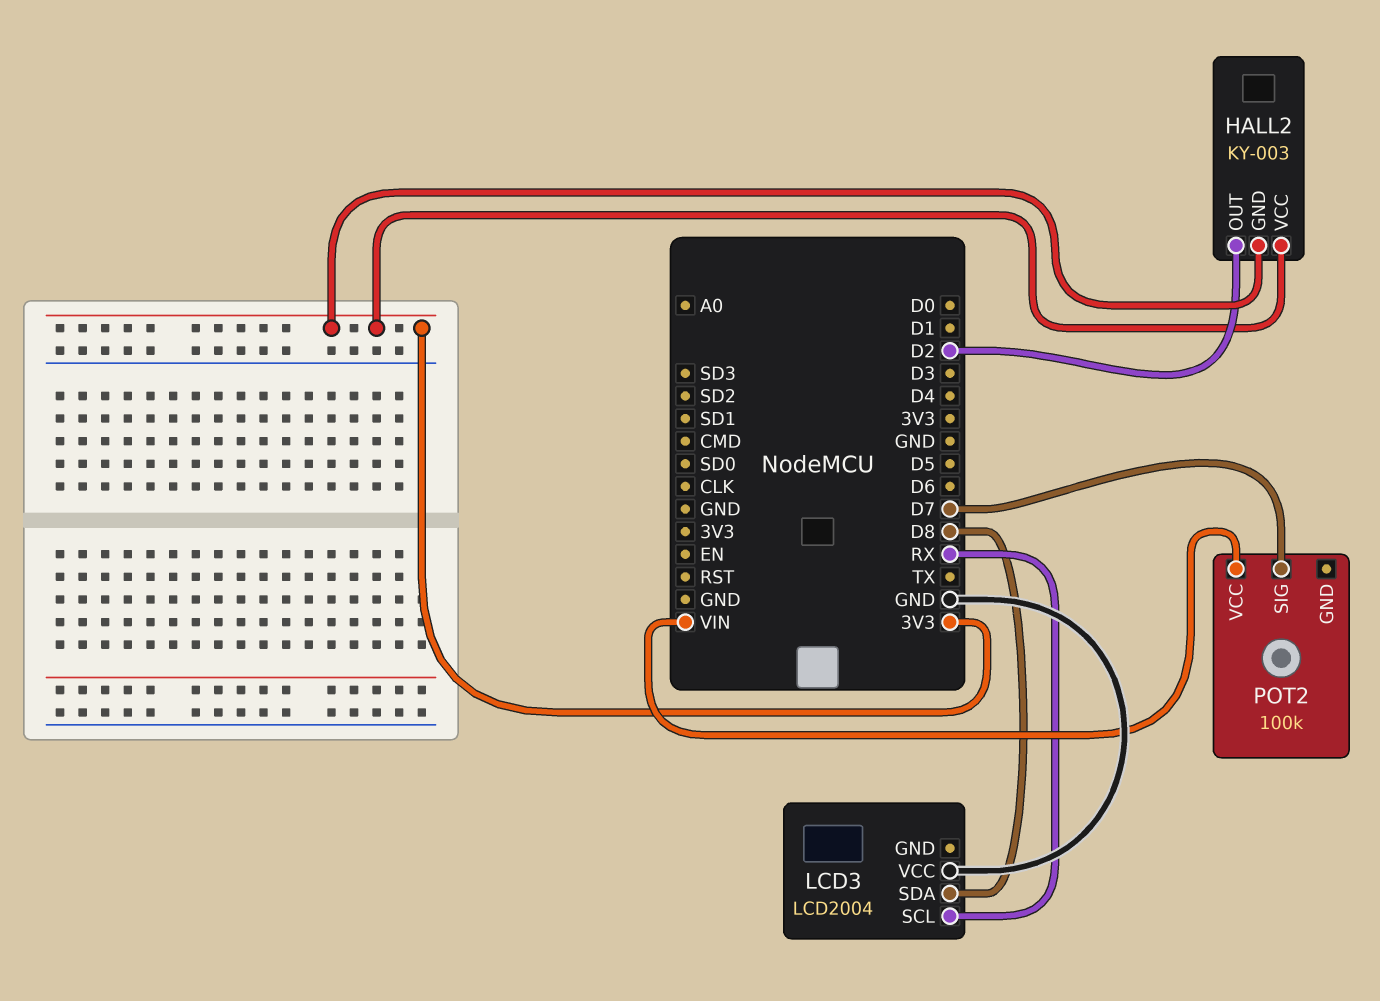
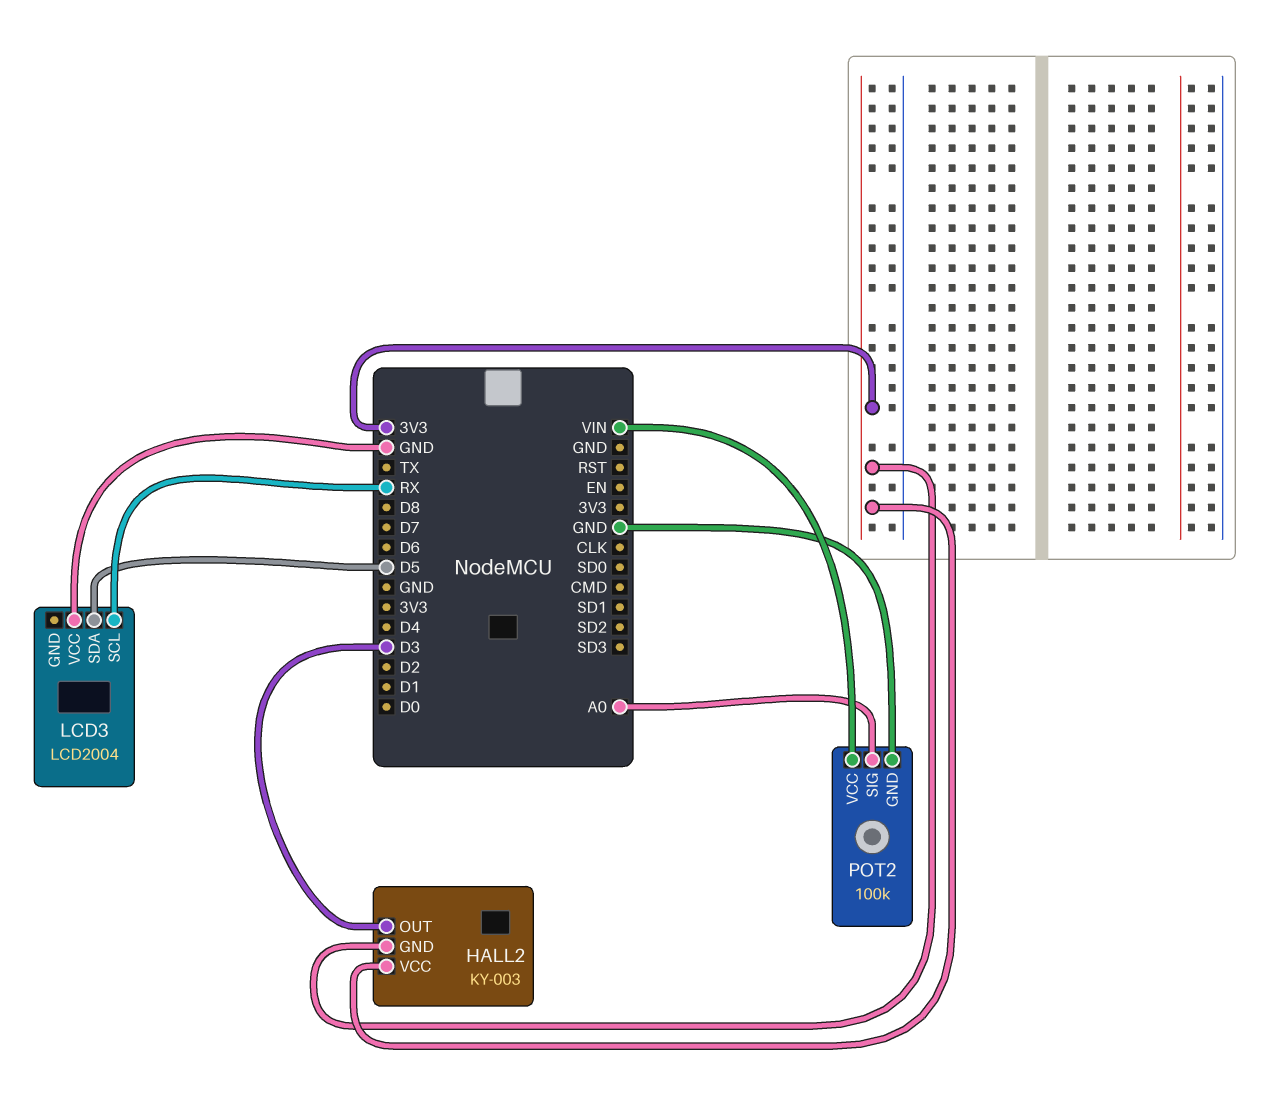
HALL2 pin OUT: D2 -> D3
LCD3 pin SDA: D8 -> D5
POT2 pin GND: none -> GND
POT2 pin SIG: D7 -> A0

